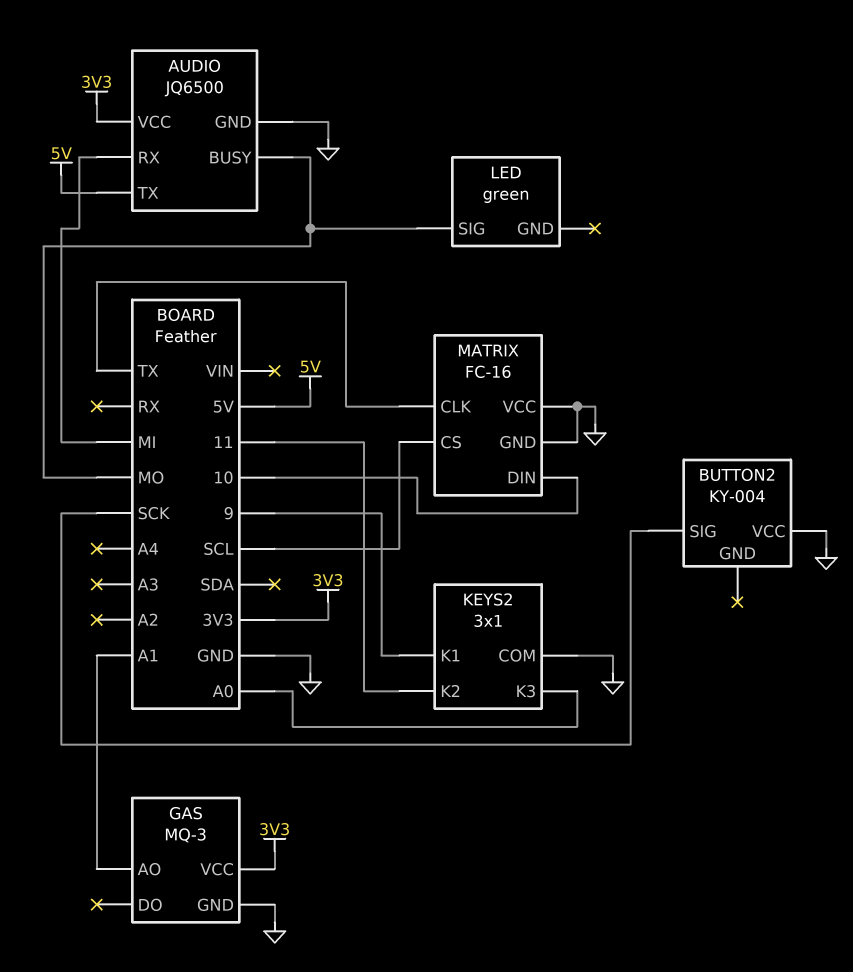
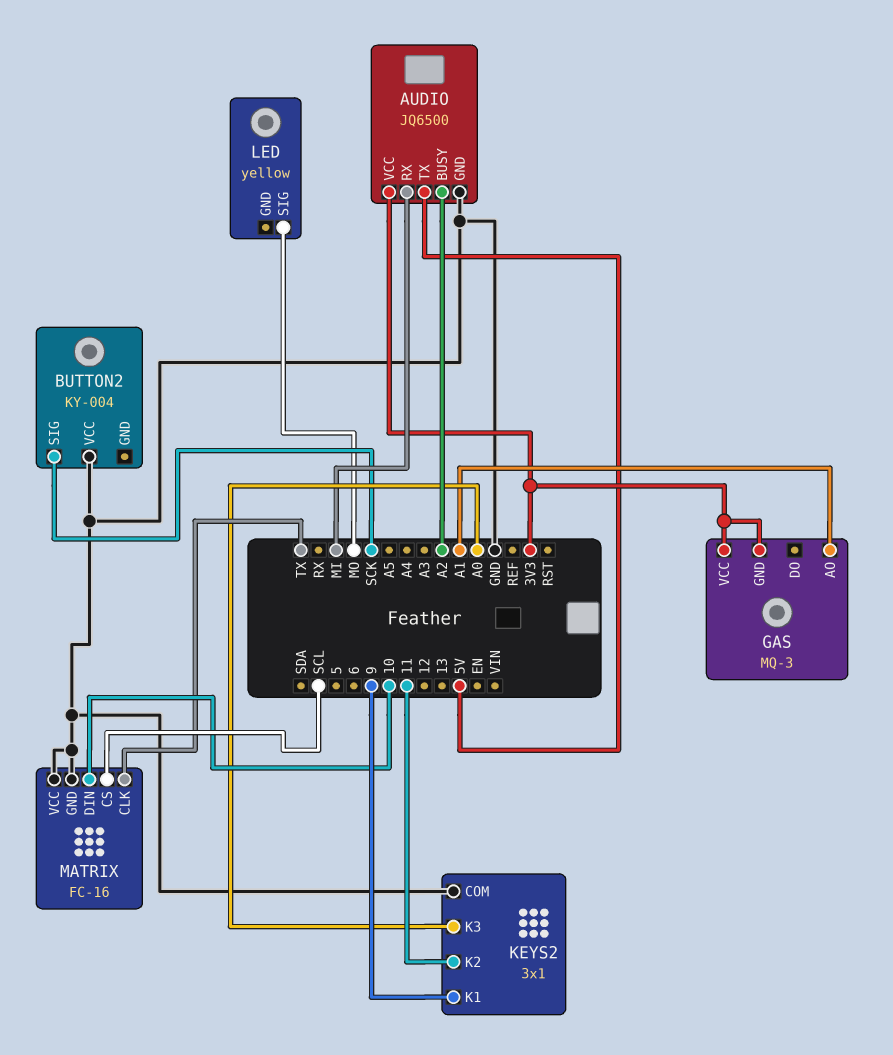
AUDIO pin BUSY: MO -> A2
GAS pin GND: GND -> 3V3
LED: green -> yellow

